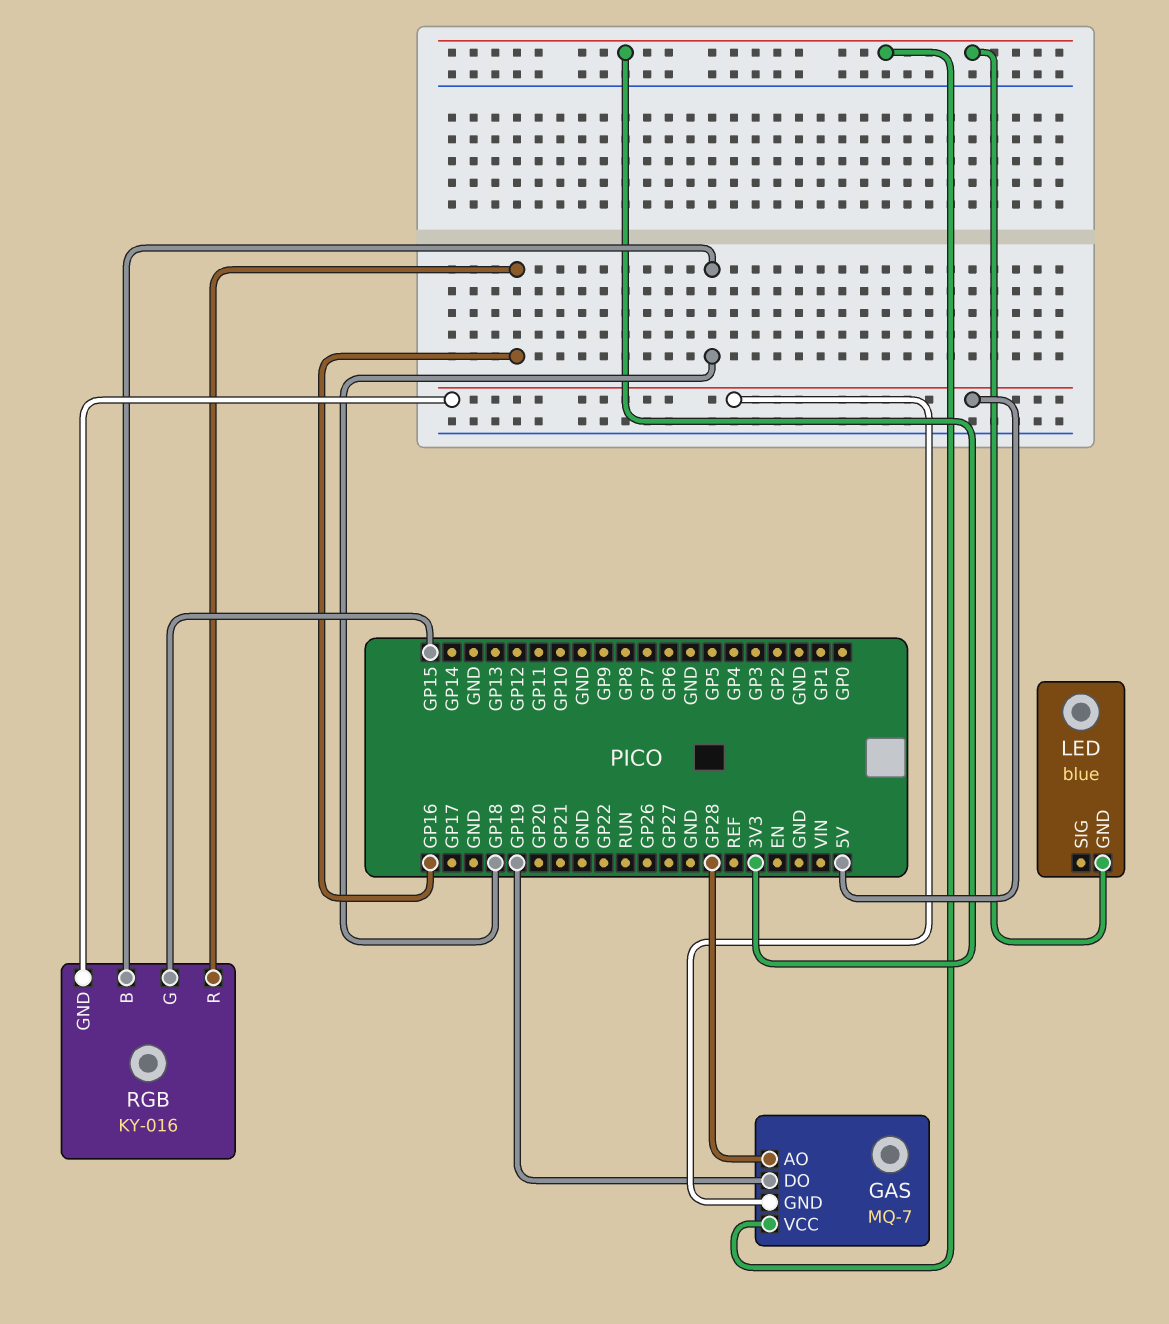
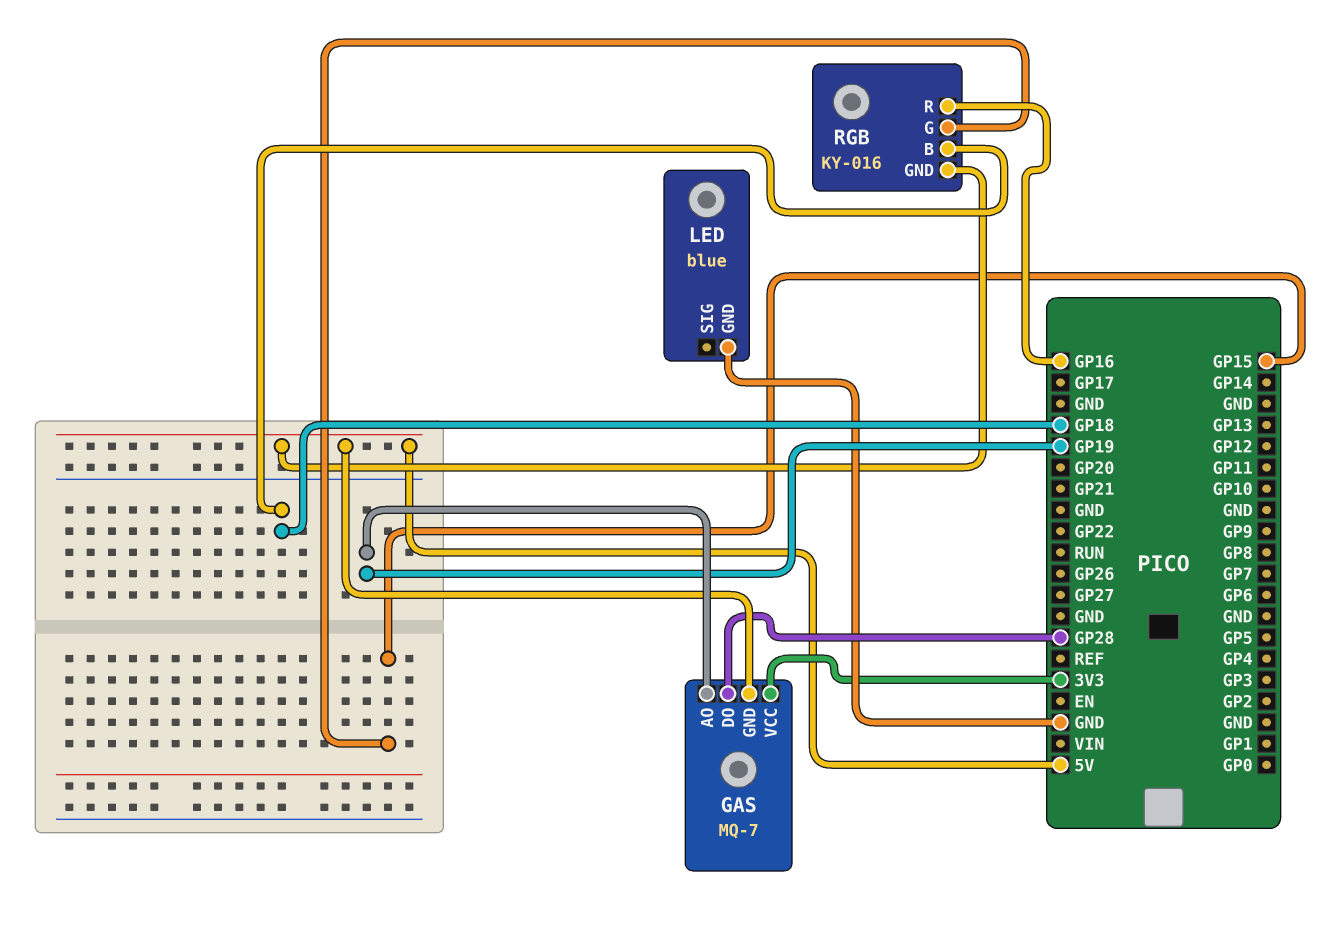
GAS pin AO: GP28 -> GP19
GAS pin DO: GP19 -> GP28
LED pin GND: 3V3 -> GND

